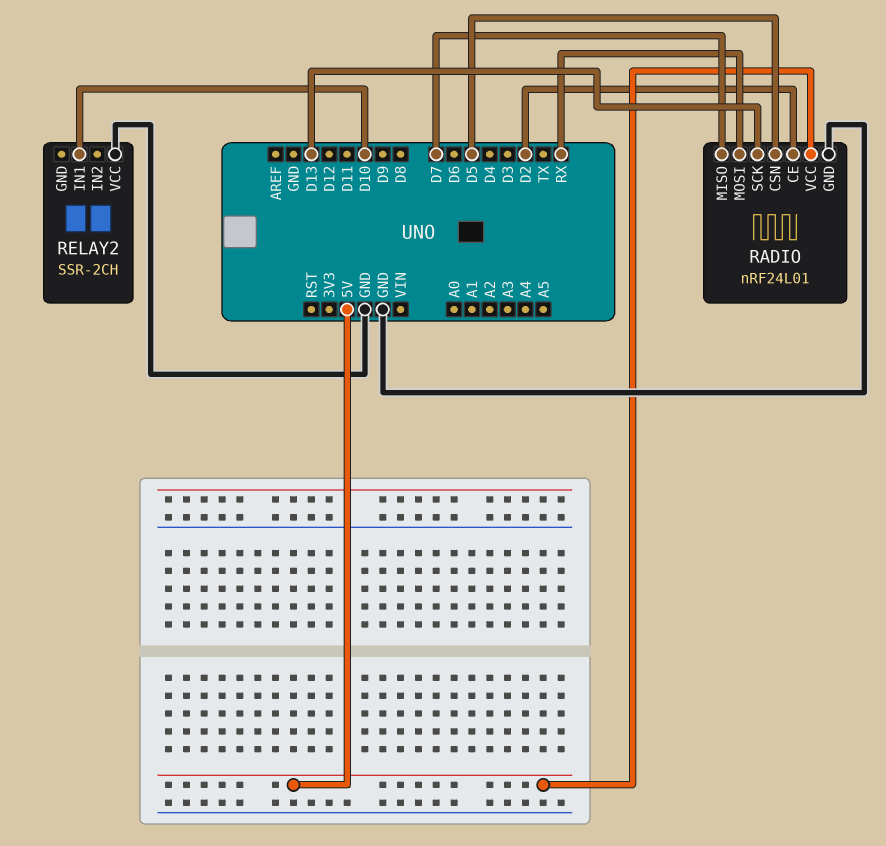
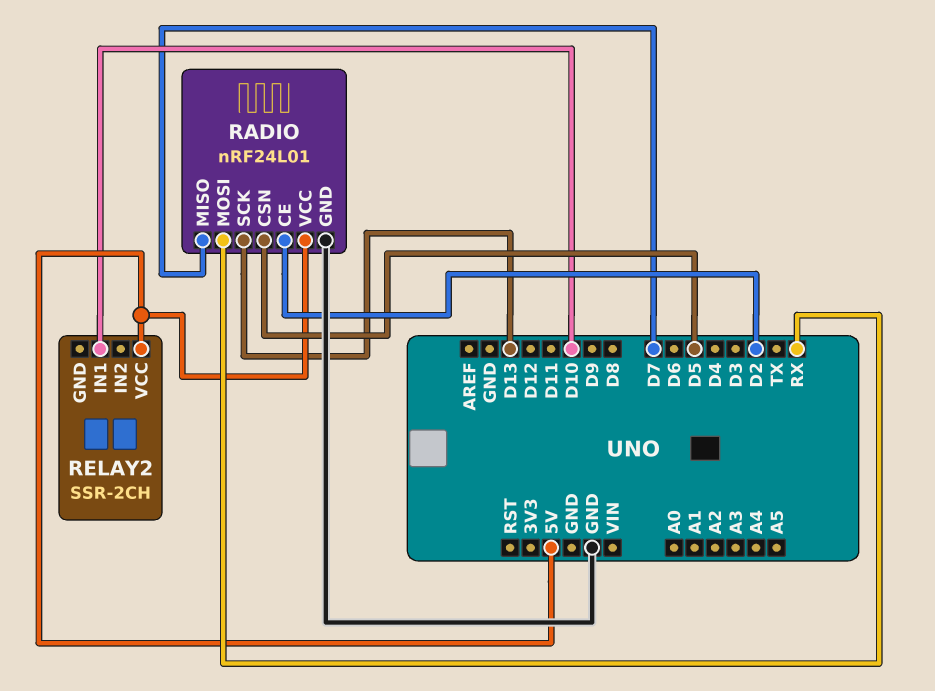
RELAY2 pin VCC: GND -> 5V

